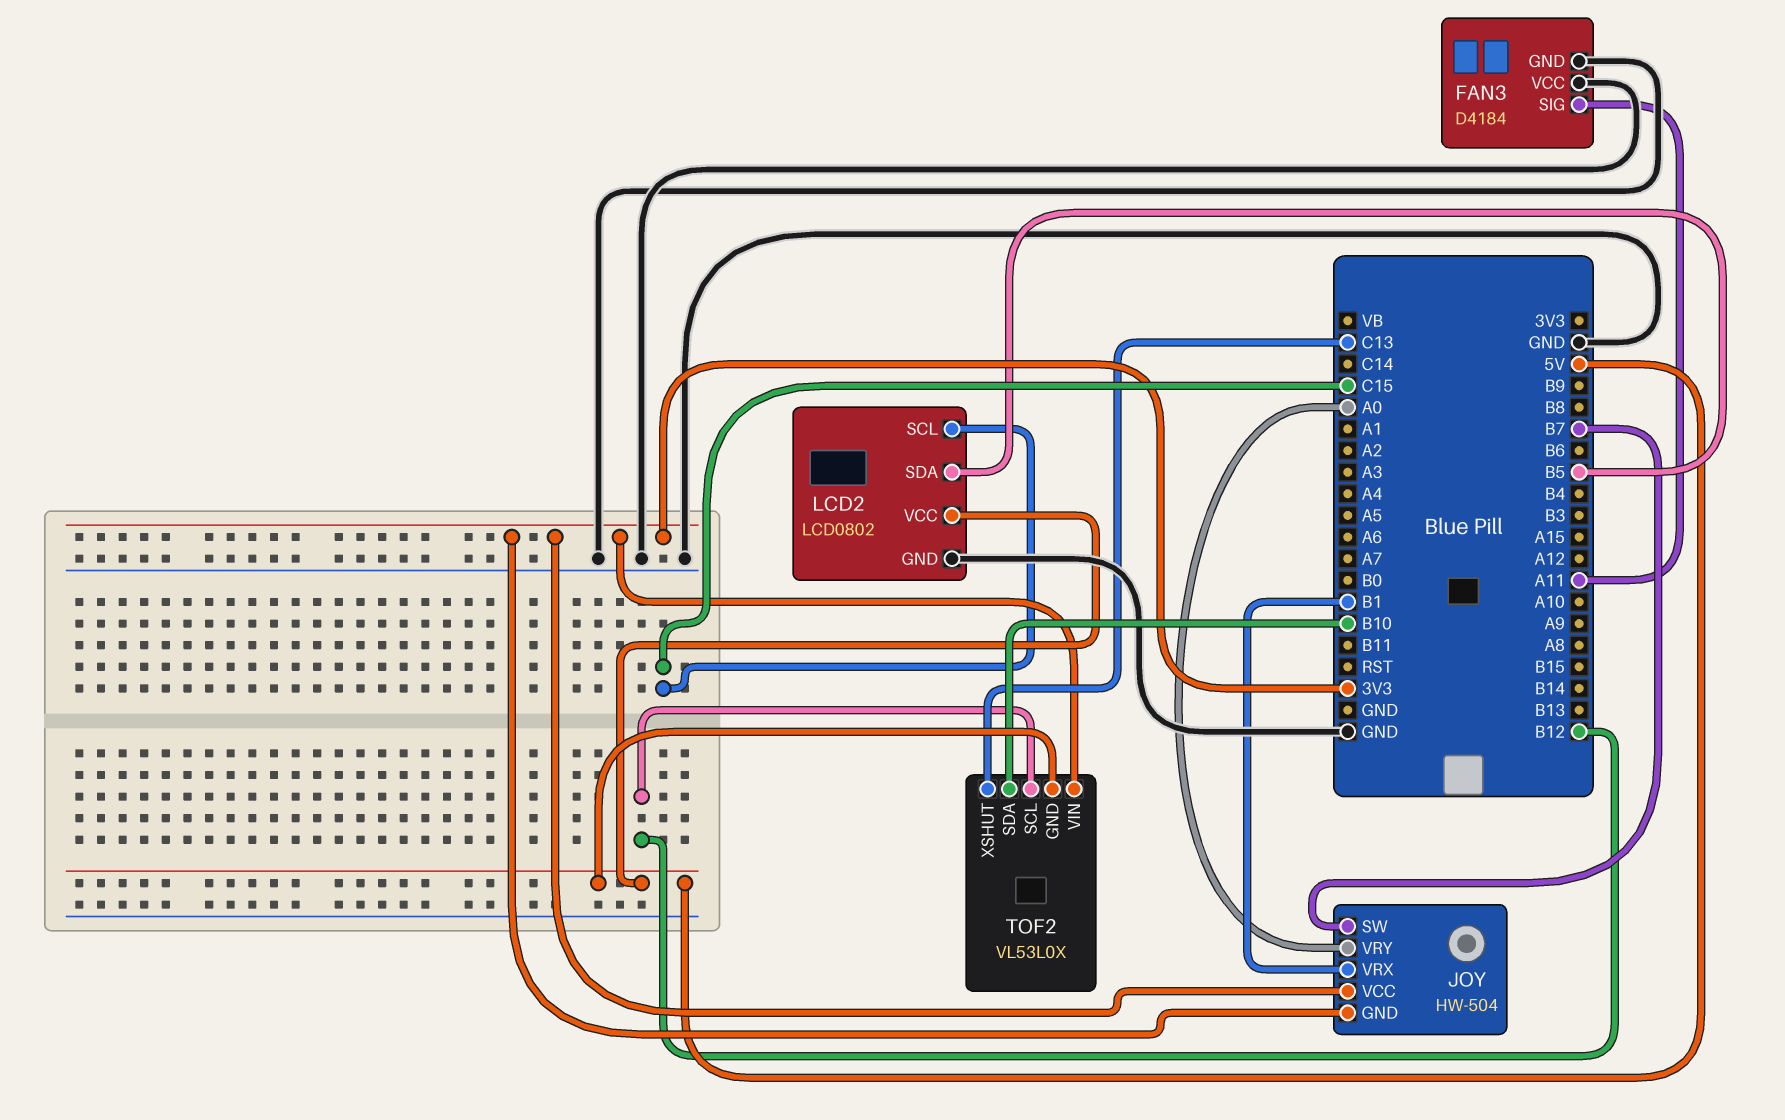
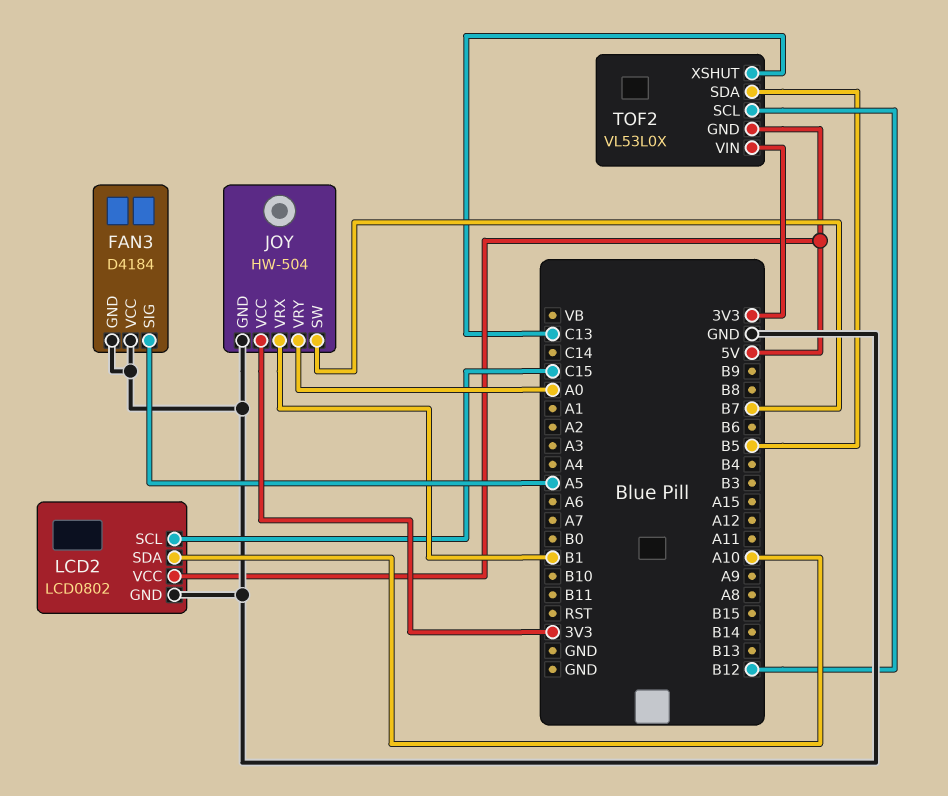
FAN3 pin SIG: A11 -> A5
JOY pin GND: 3V3 -> GND
LCD2 pin SDA: B5 -> A10
TOF2 pin SDA: B10 -> B5

